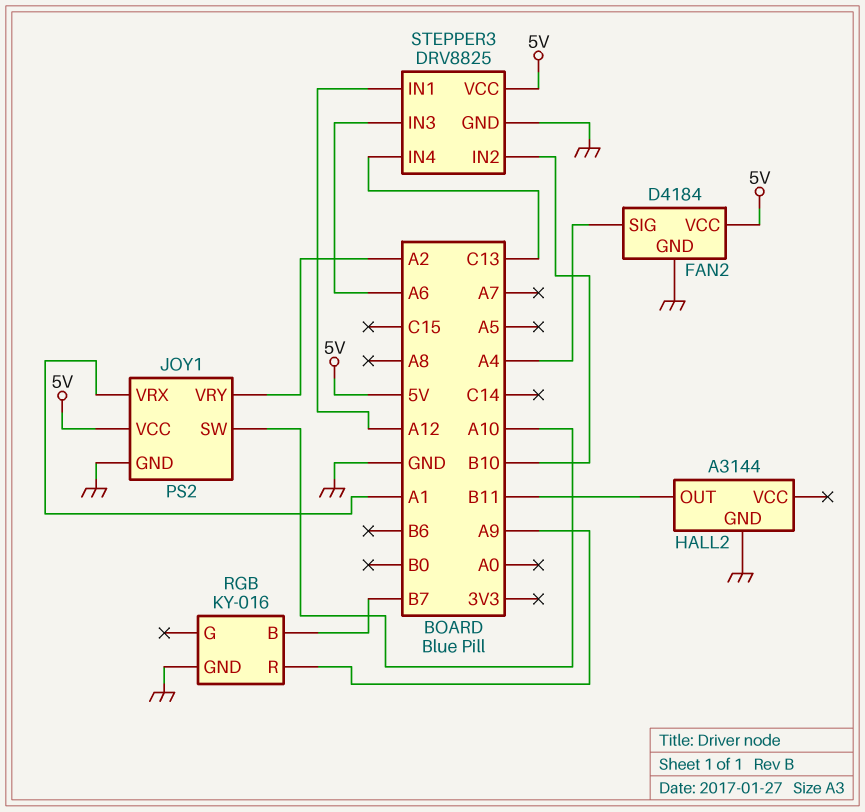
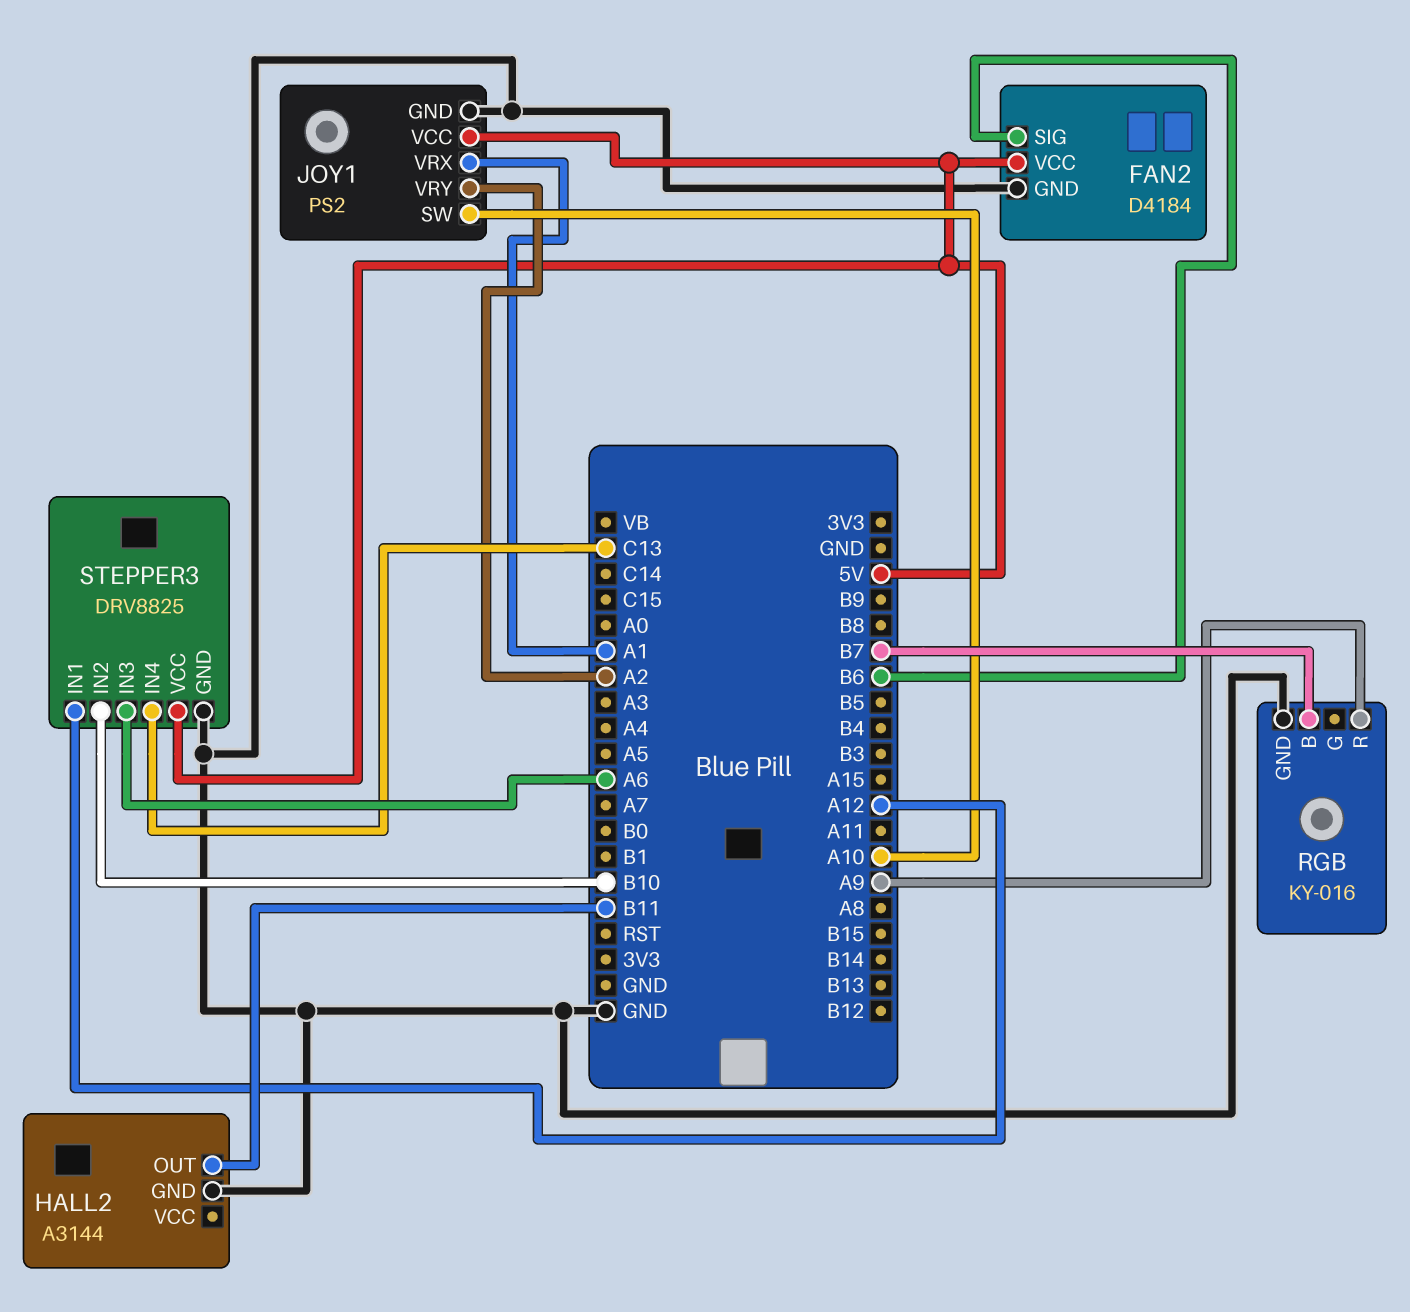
FAN2 pin SIG: A4 -> B6

